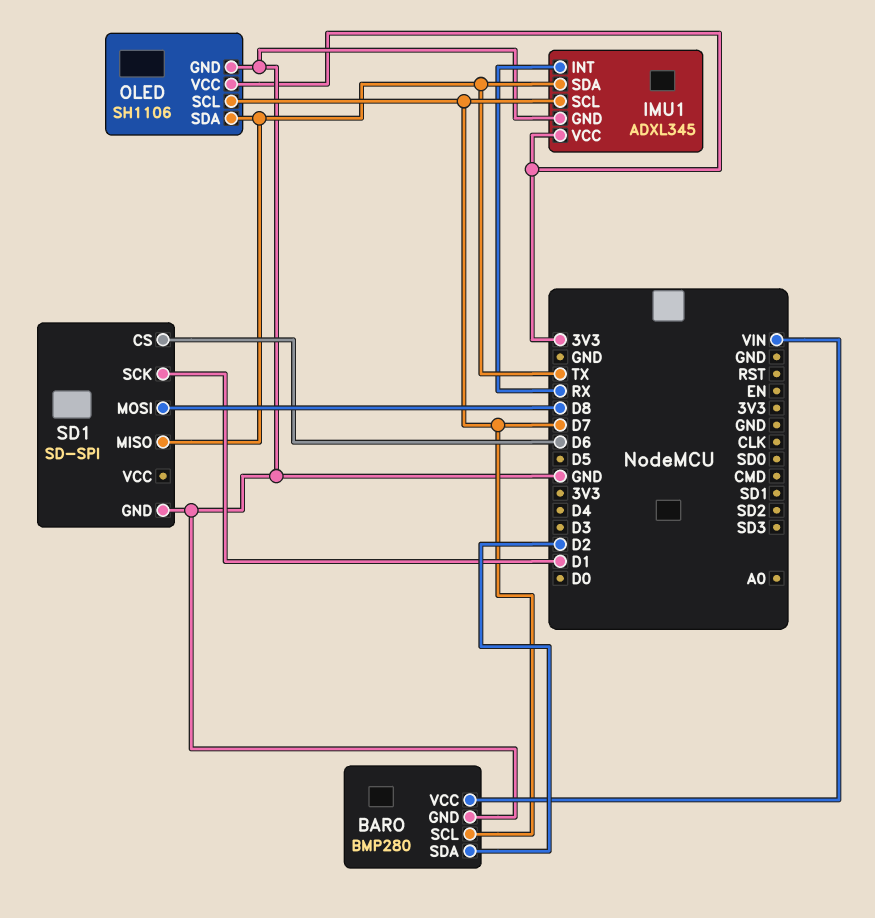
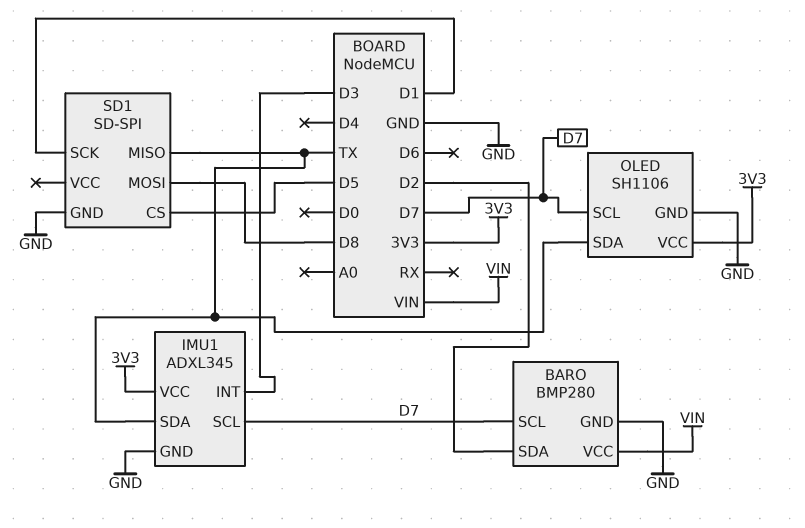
IMU1 pin INT: RX -> D3
SD1 pin CS: D6 -> D5

